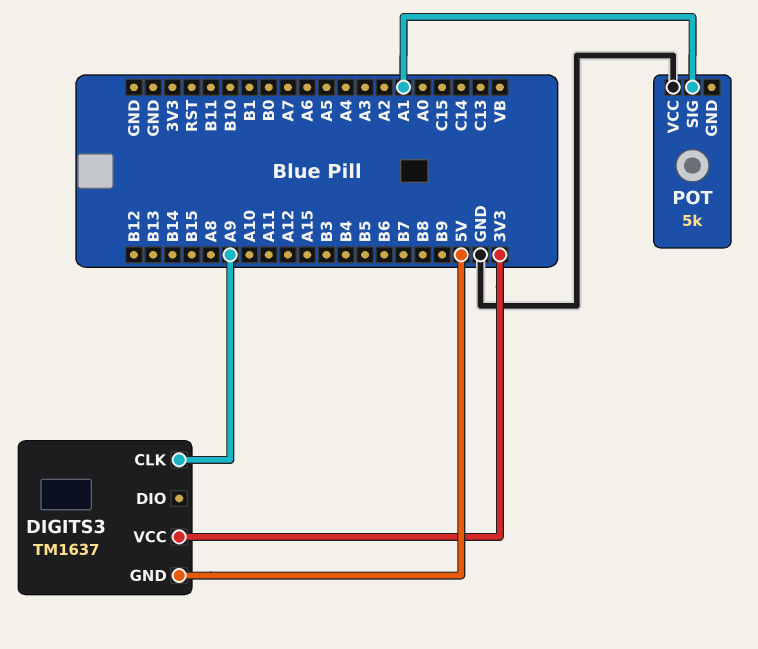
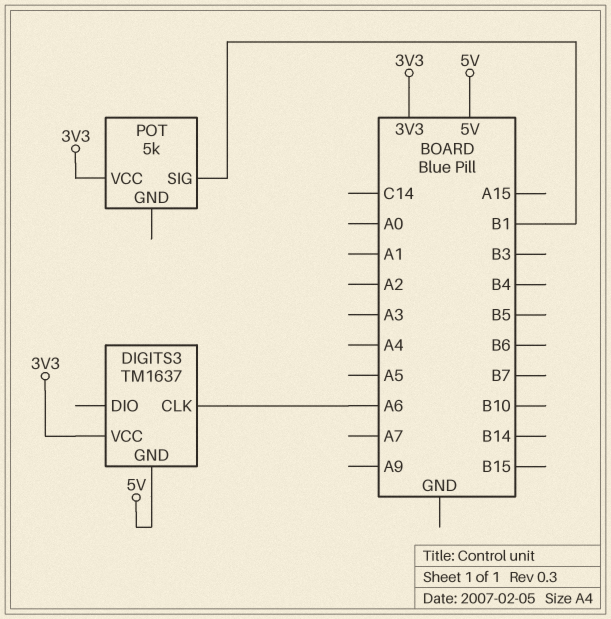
DIGITS3 pin CLK: A9 -> A6
POT pin SIG: A1 -> B1
POT pin VCC: GND -> 3V3

